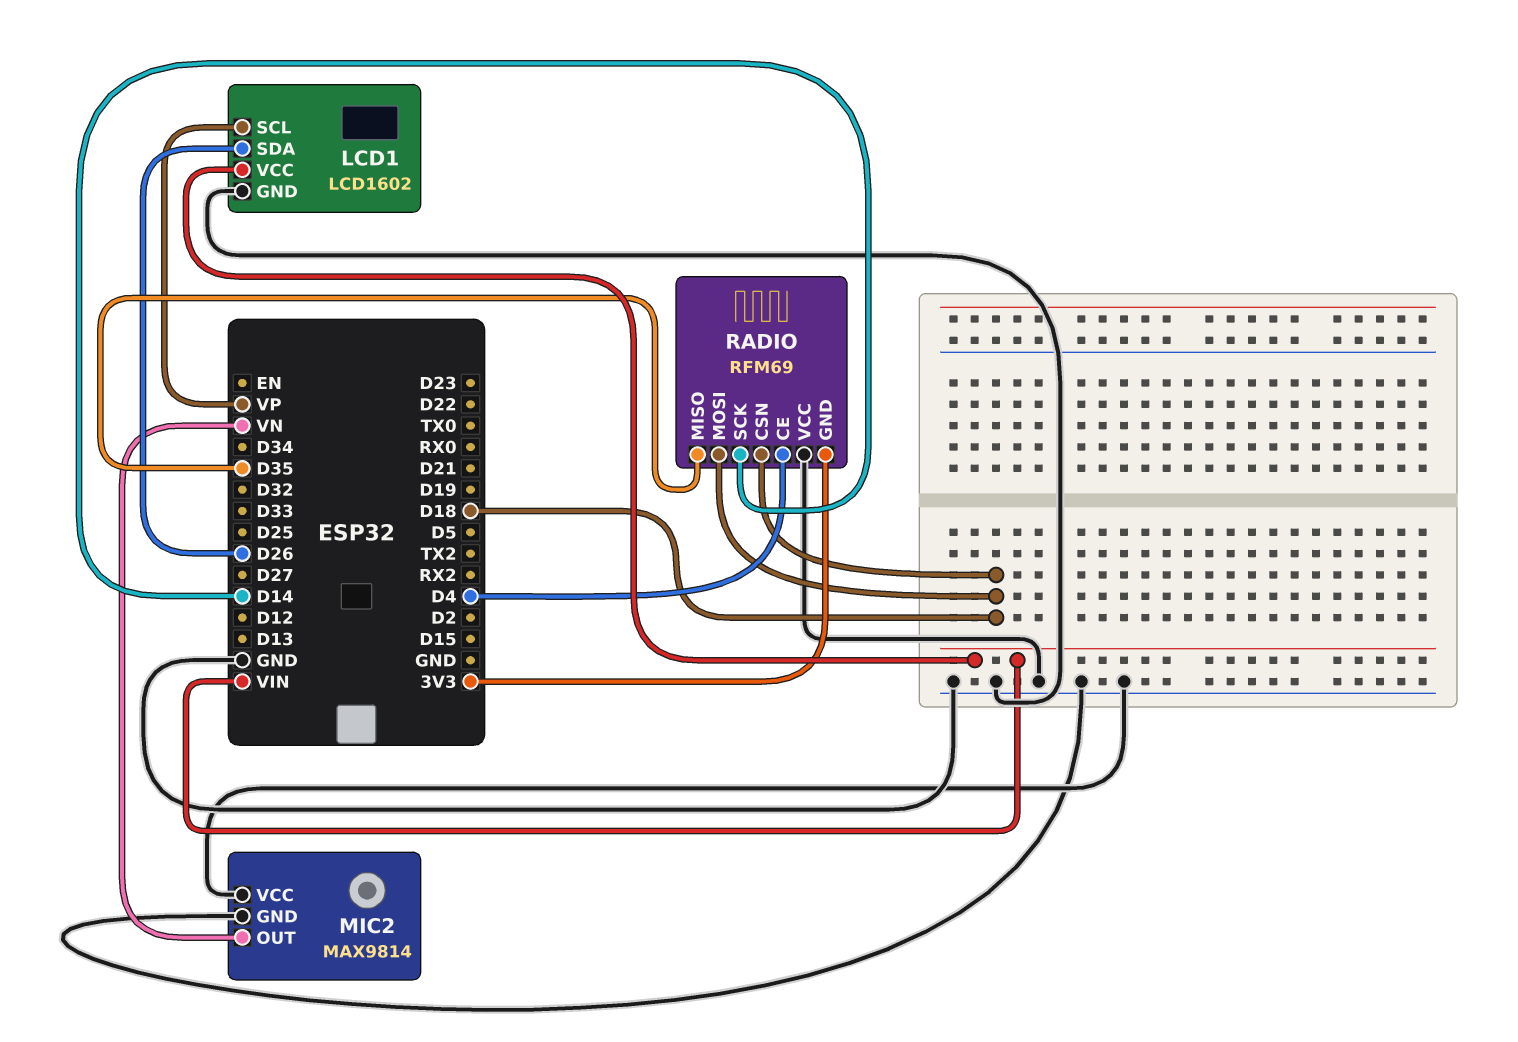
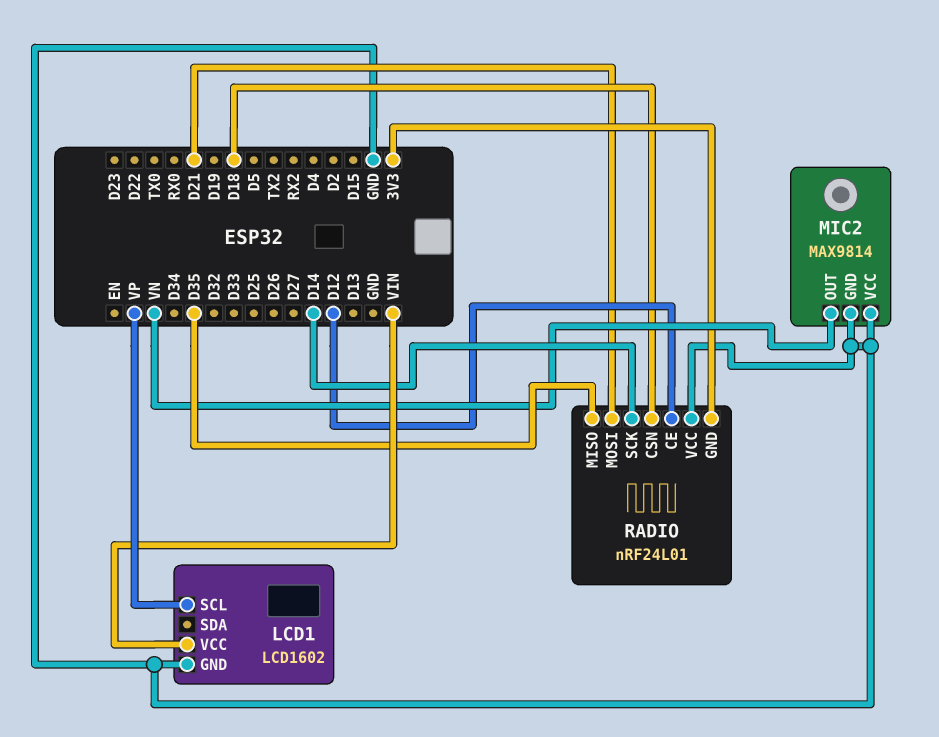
LCD1 pin SDA: D26 -> none
RADIO: RFM69 -> nRF24L01
RADIO pin CE: D4 -> D12
RADIO pin MOSI: D18 -> D21

